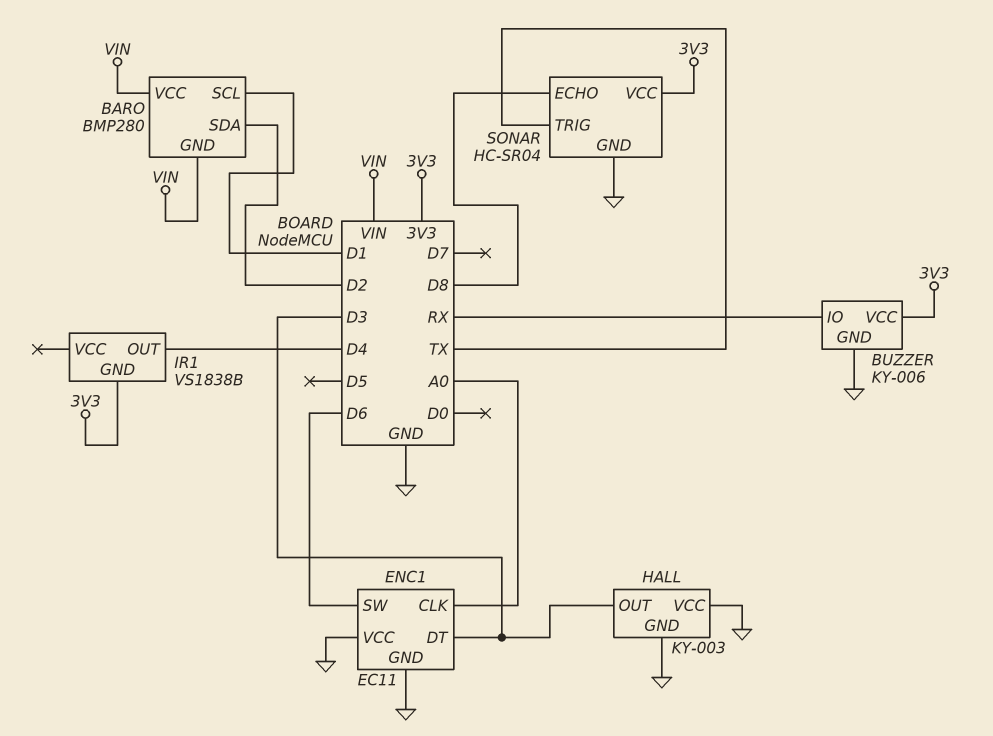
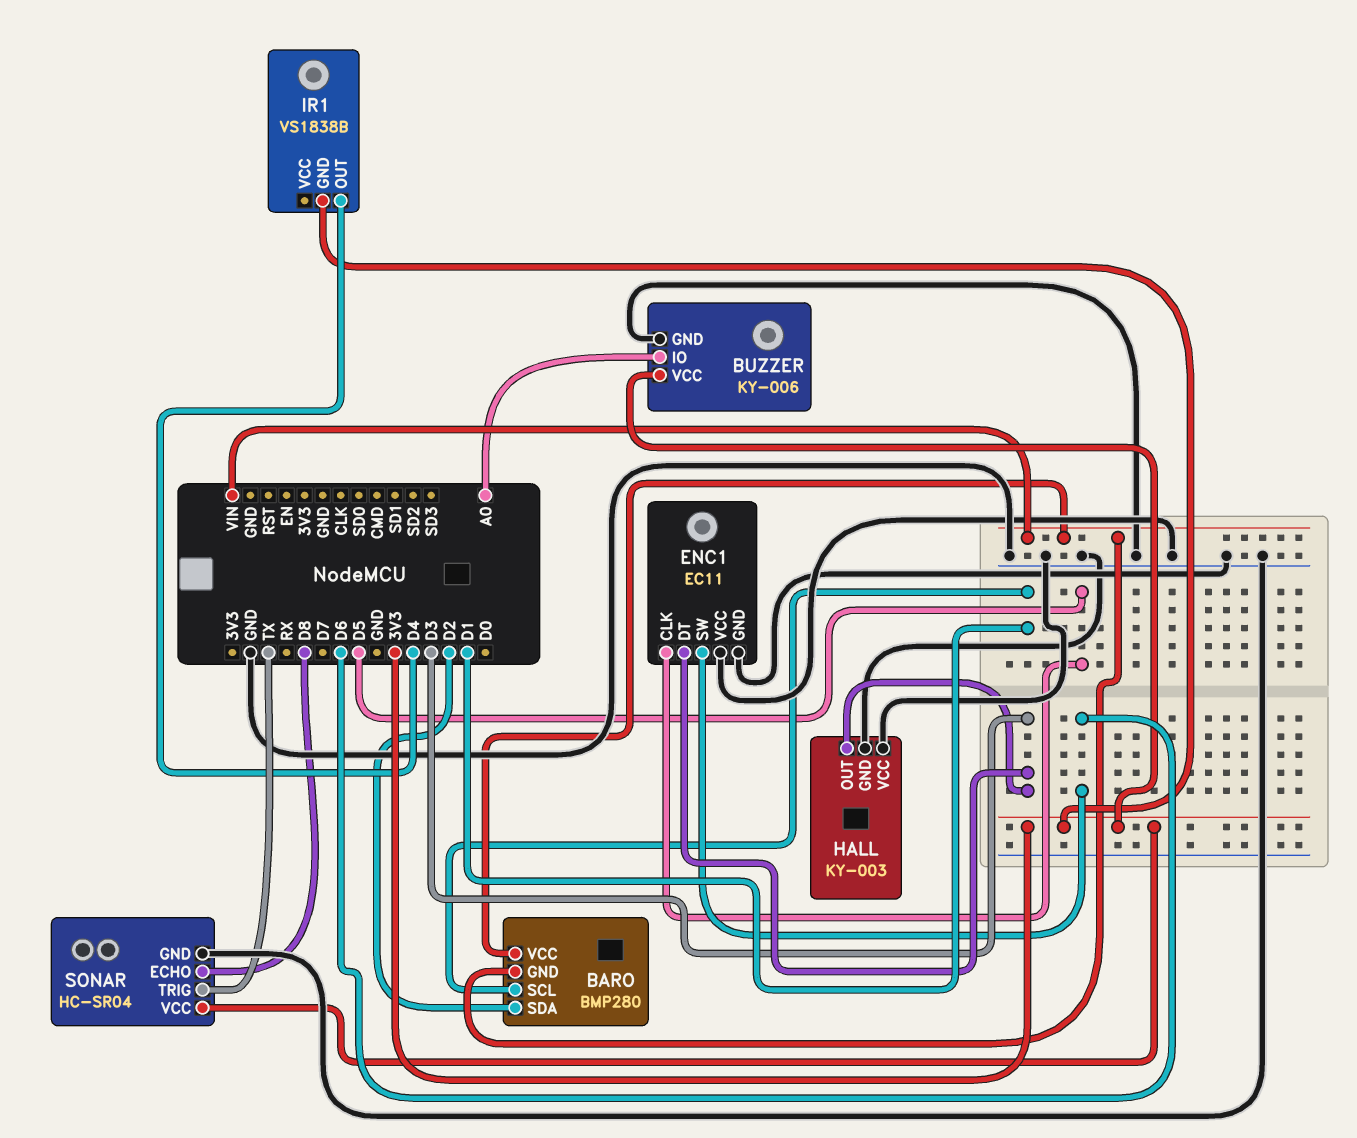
BUZZER pin IO: RX -> A0
ENC1 pin CLK: A0 -> D5

